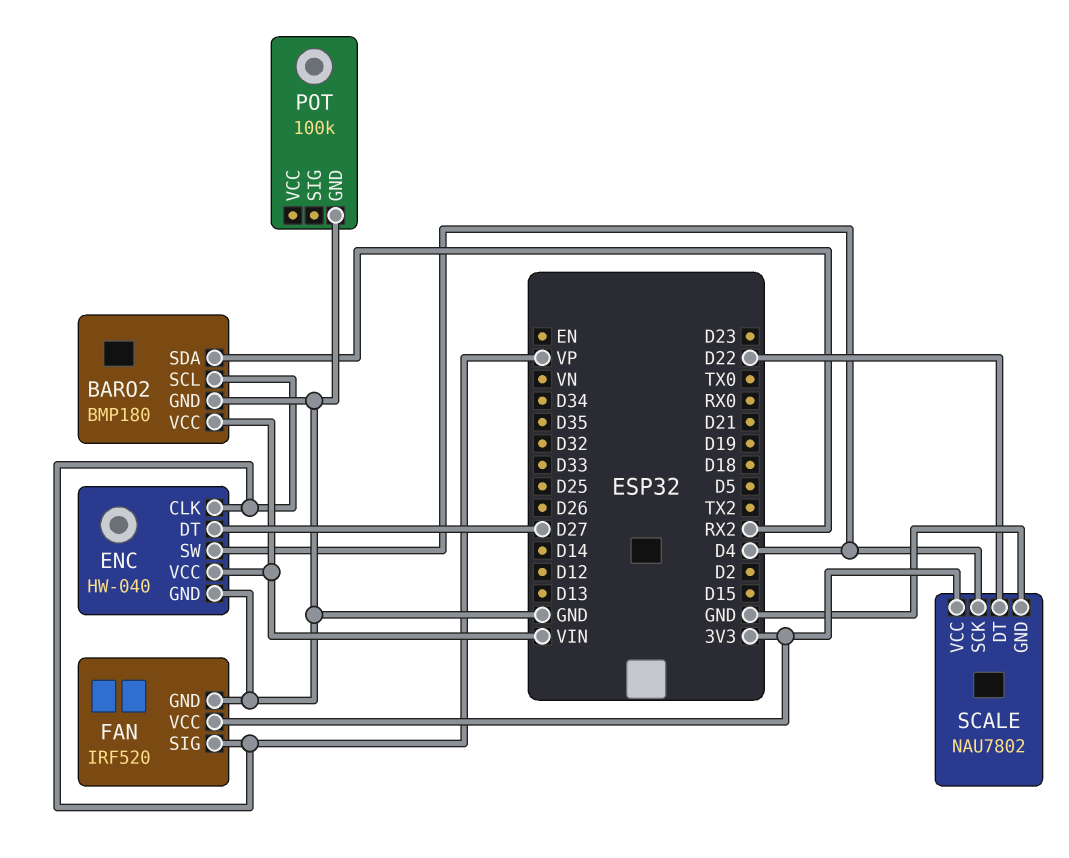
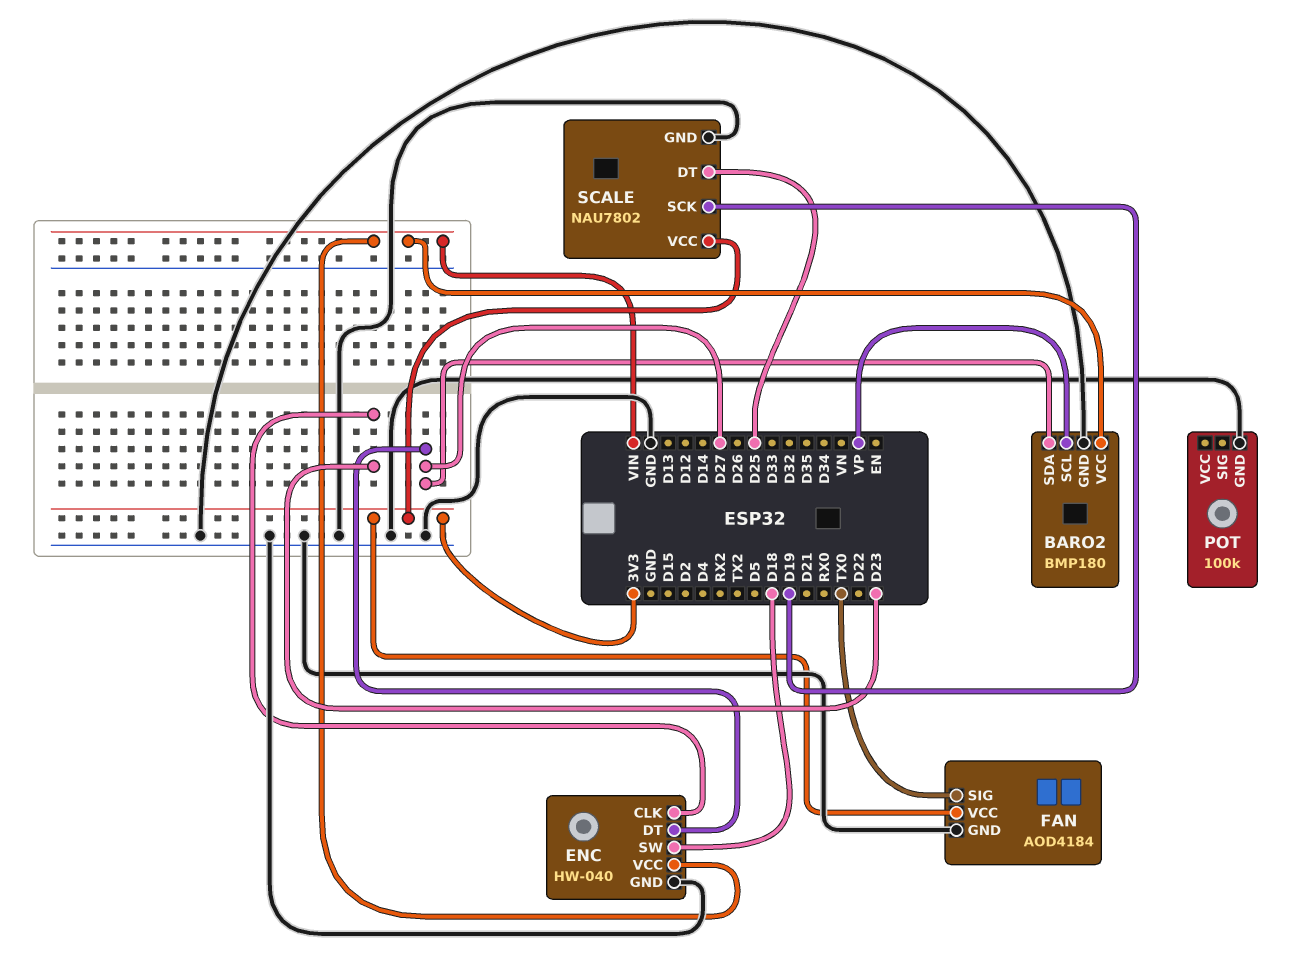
BARO2 pin SDA: RX2 -> D27
ENC pin CLK: VP -> D23
ENC pin SW: D4 -> D18
FAN: IRF520 -> AOD4184
FAN pin SIG: VP -> TX0
SCALE pin DT: D22 -> D25
SCALE pin SCK: D4 -> D19

